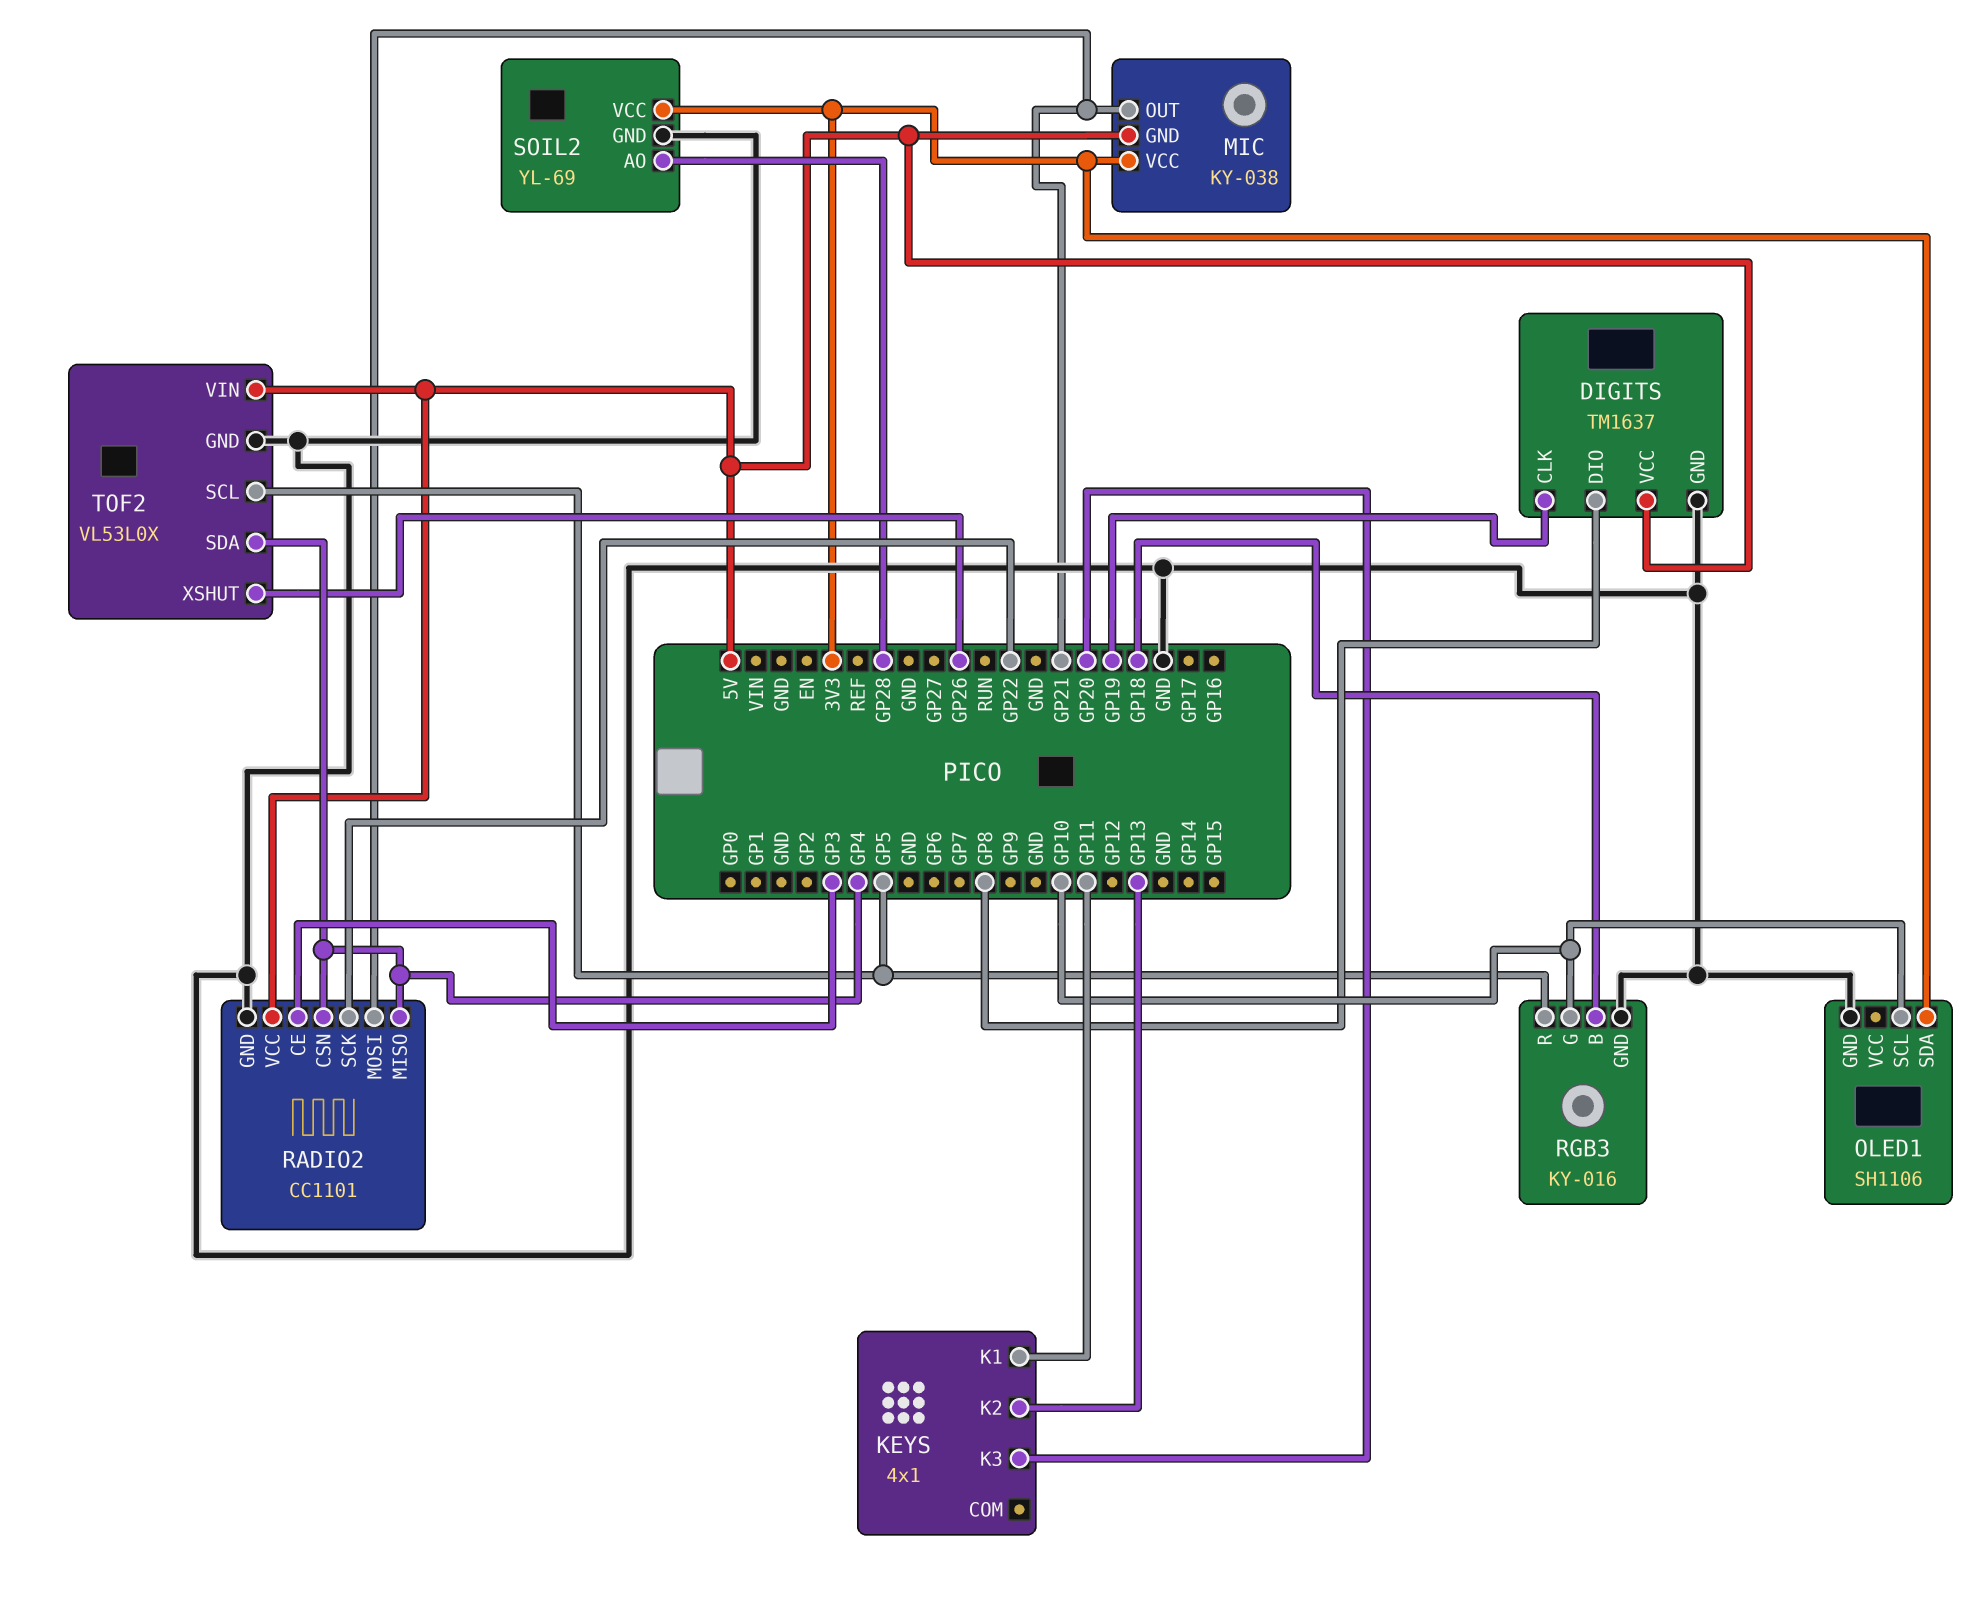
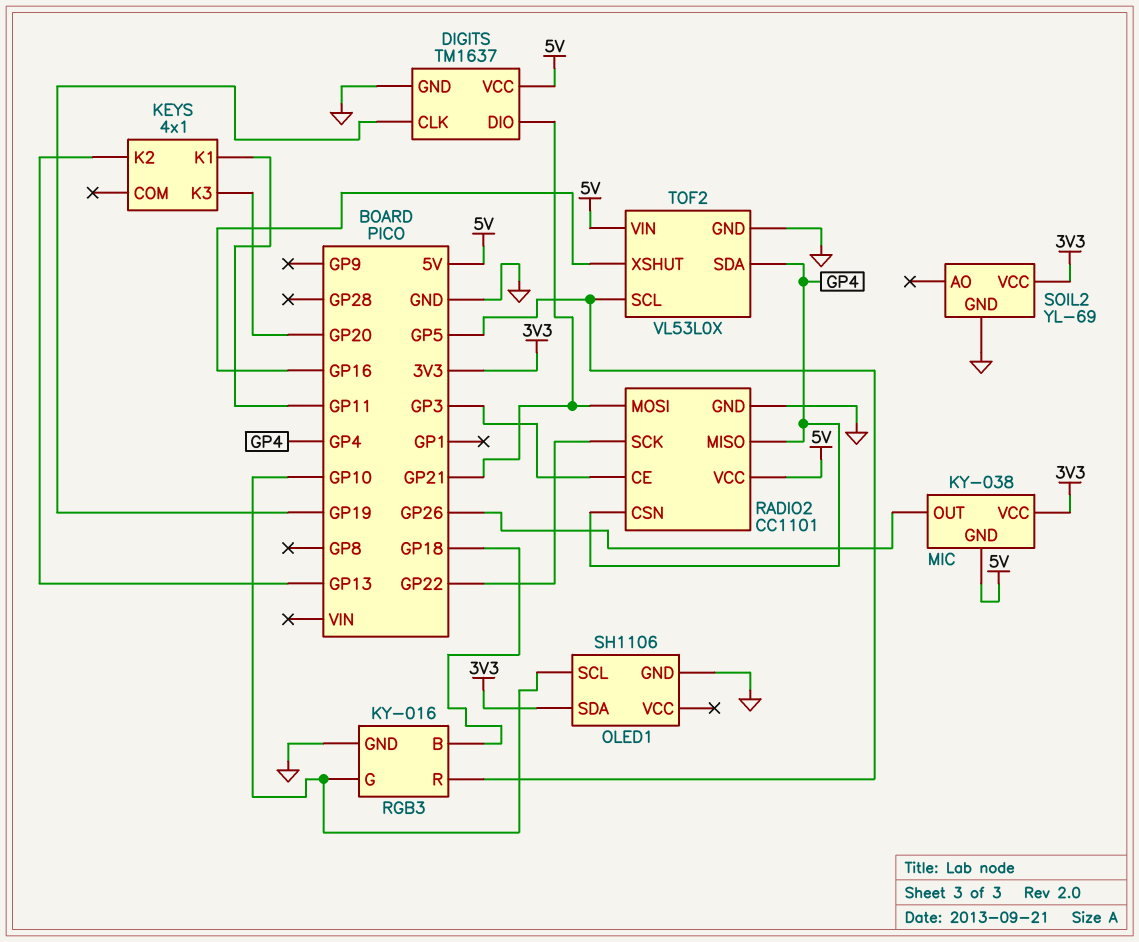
DIGITS pin DIO: GP8 -> GP21
MIC pin OUT: GP21 -> GP26
SOIL2 pin AO: GP28 -> none
TOF2 pin XSHUT: GP26 -> GP16

